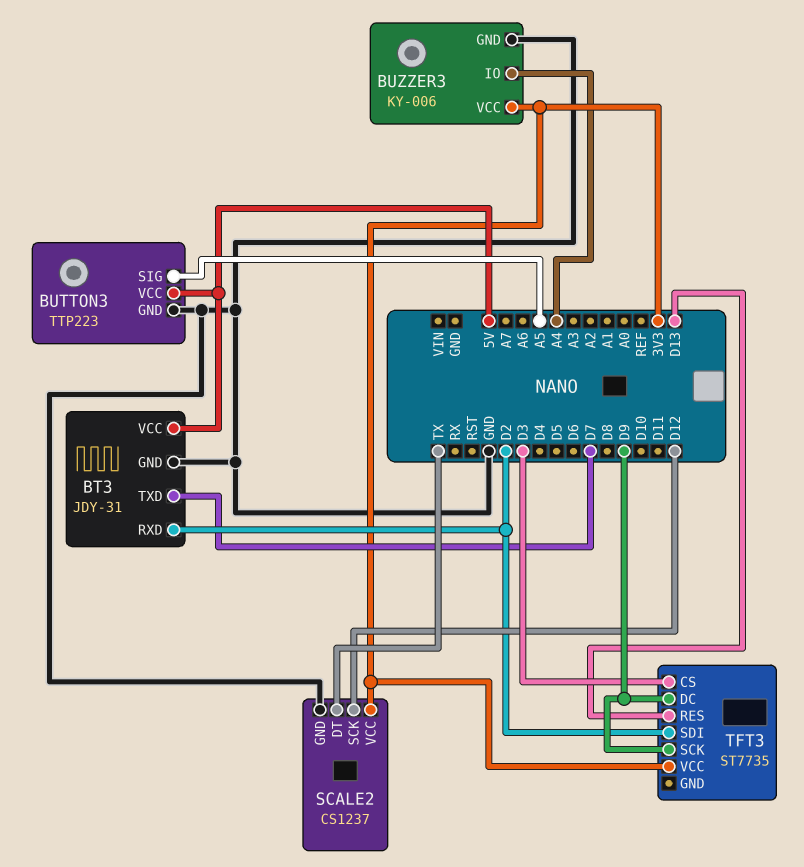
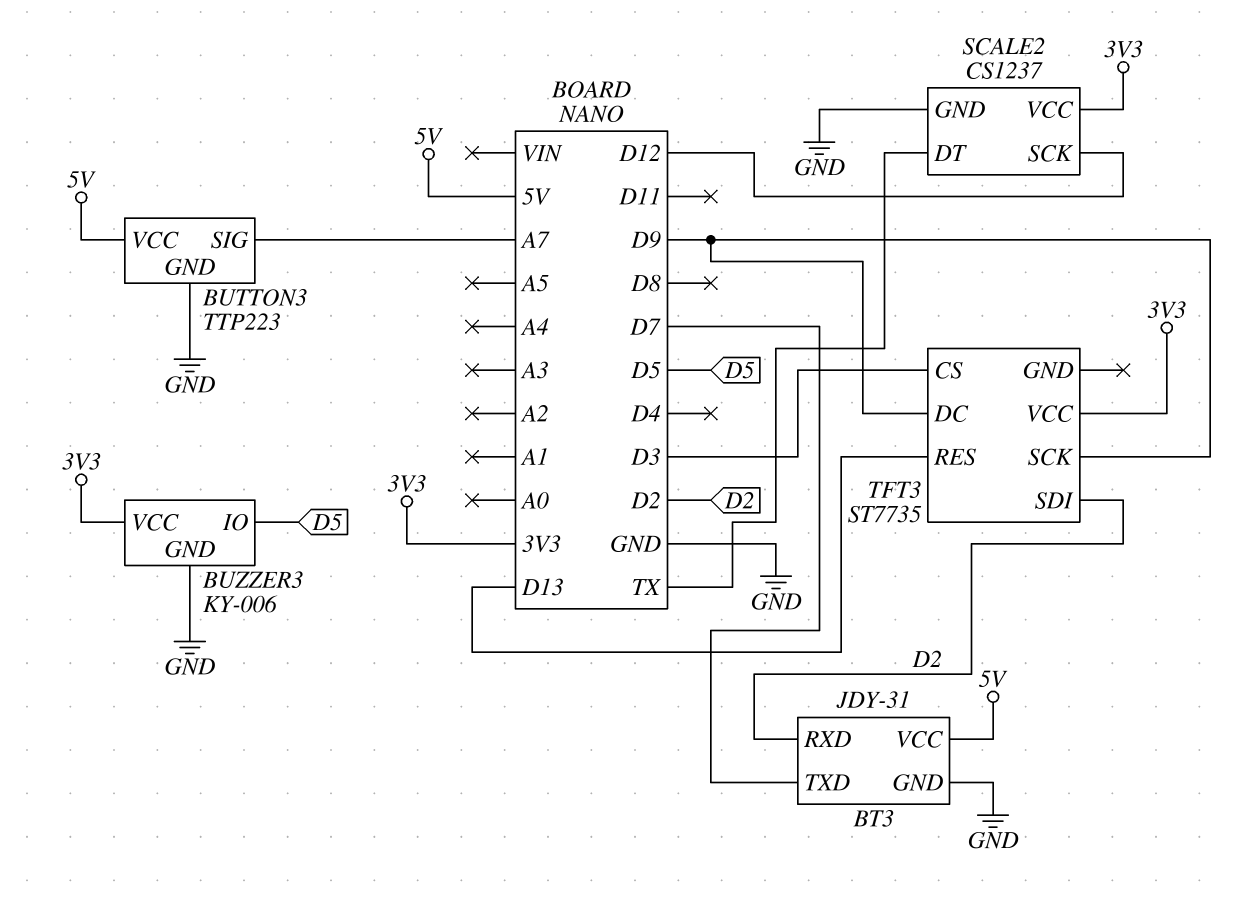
BUTTON3 pin SIG: A5 -> A7
BUZZER3 pin IO: A4 -> D5

